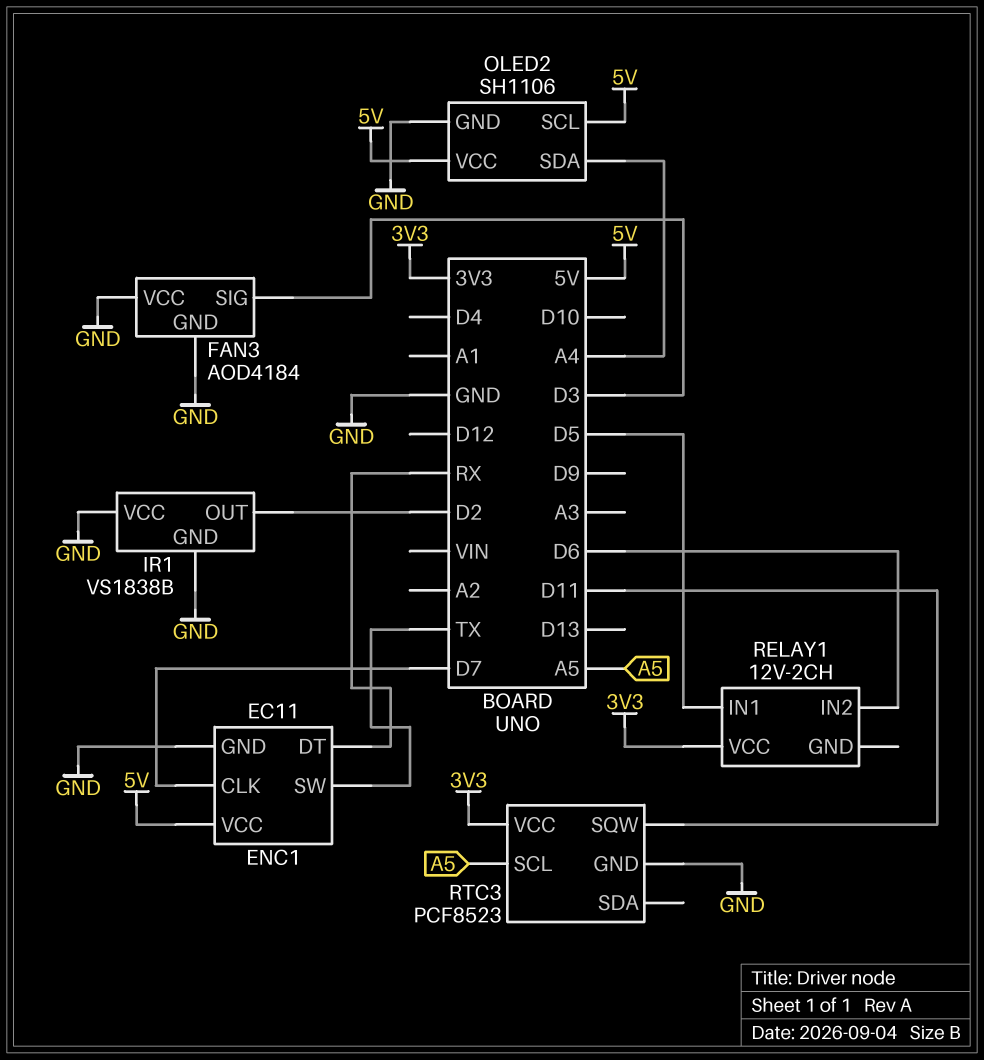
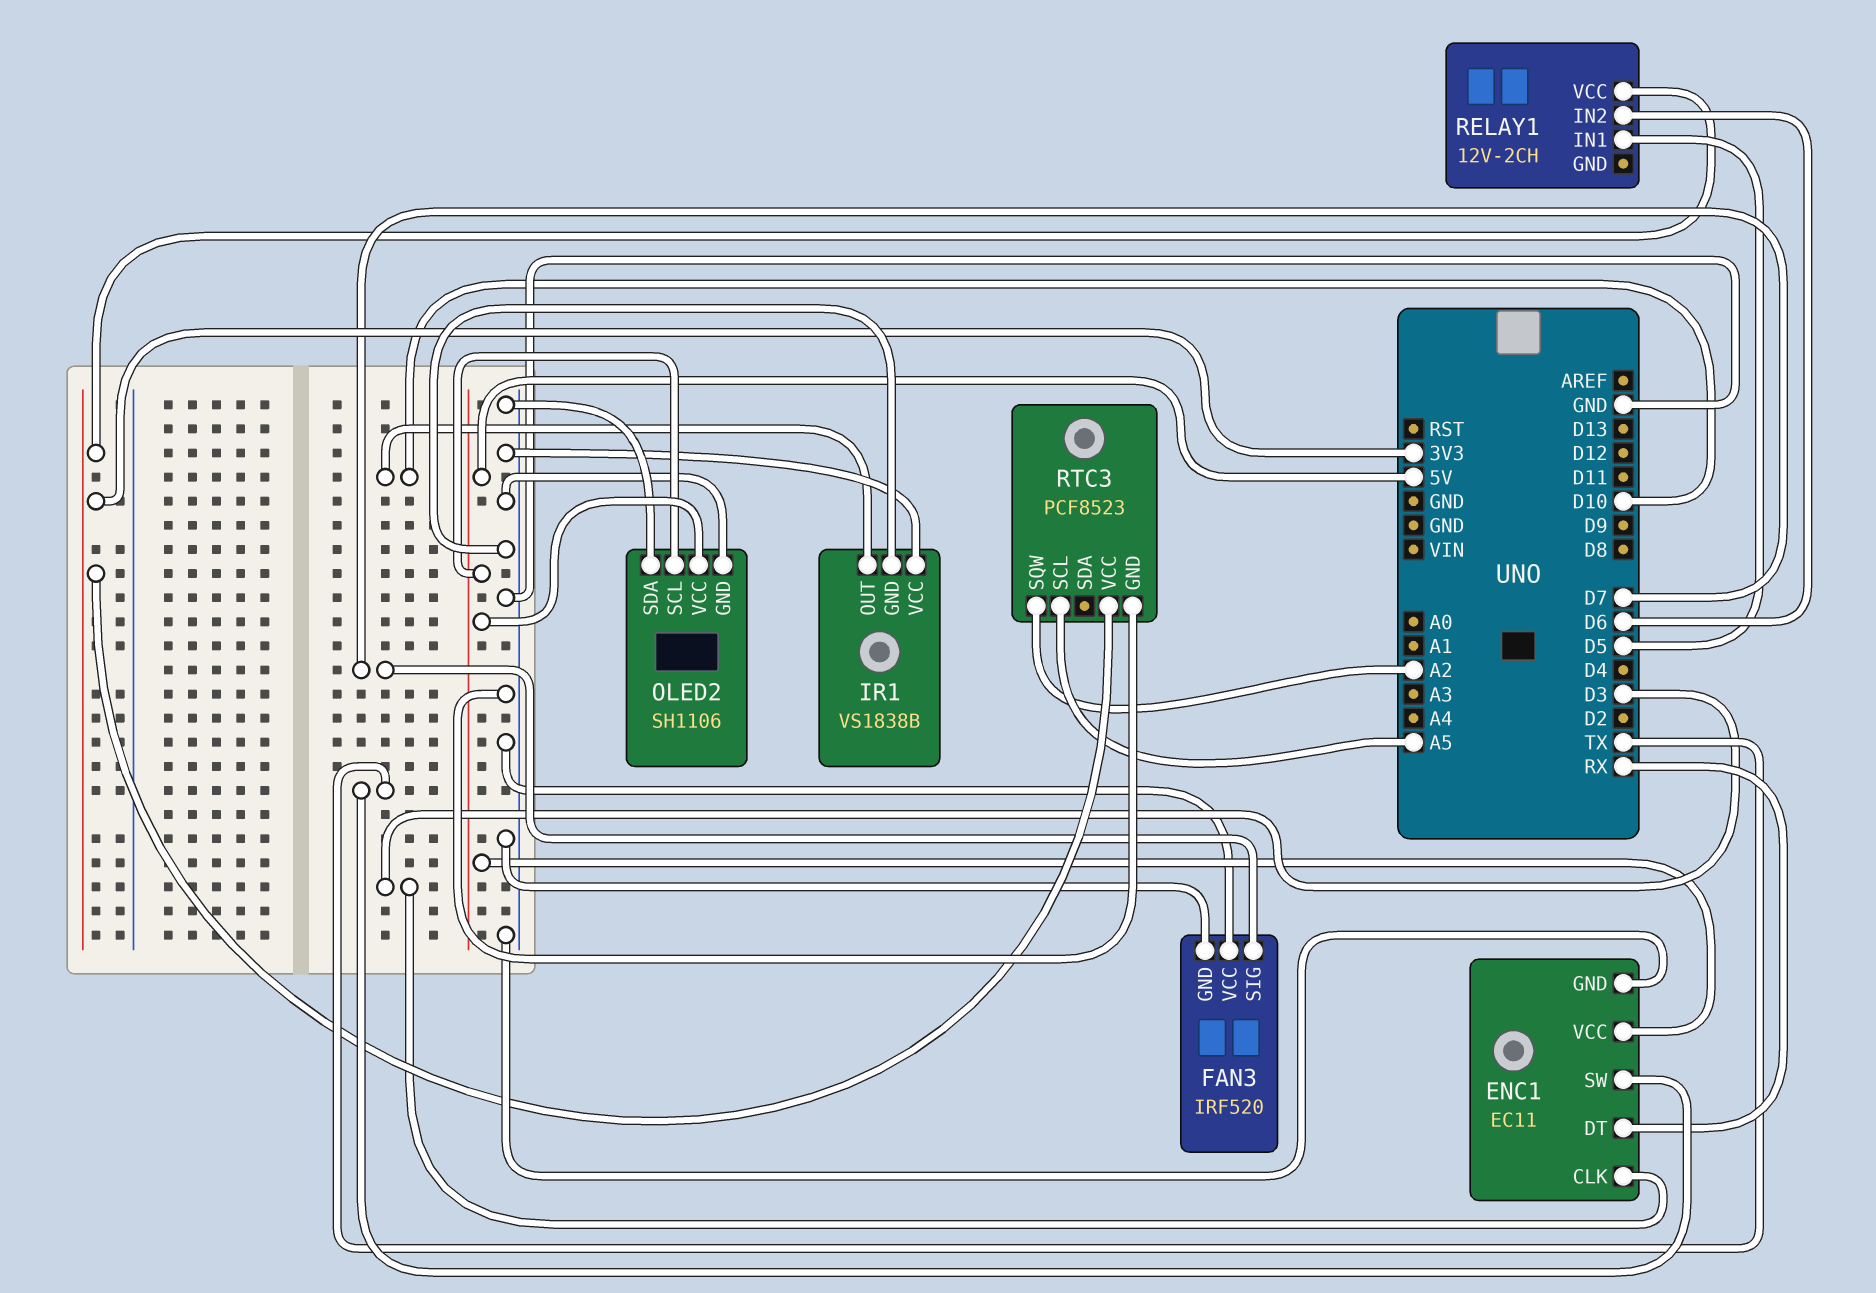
ENC1 pin CLK: D7 -> D3
FAN3: AOD4184 -> IRF520
FAN3 pin SIG: D3 -> D7
IR1 pin OUT: D2 -> D10
OLED2 pin SDA: A4 -> GND
RTC3 pin SQW: D11 -> A2

